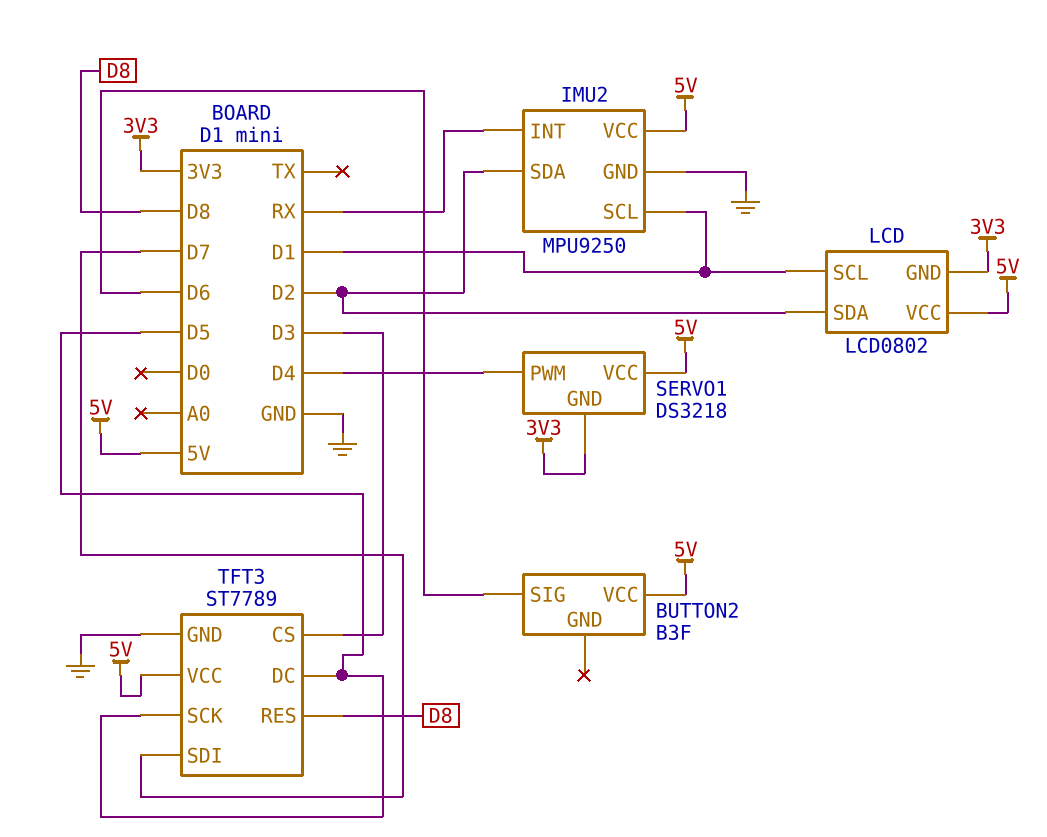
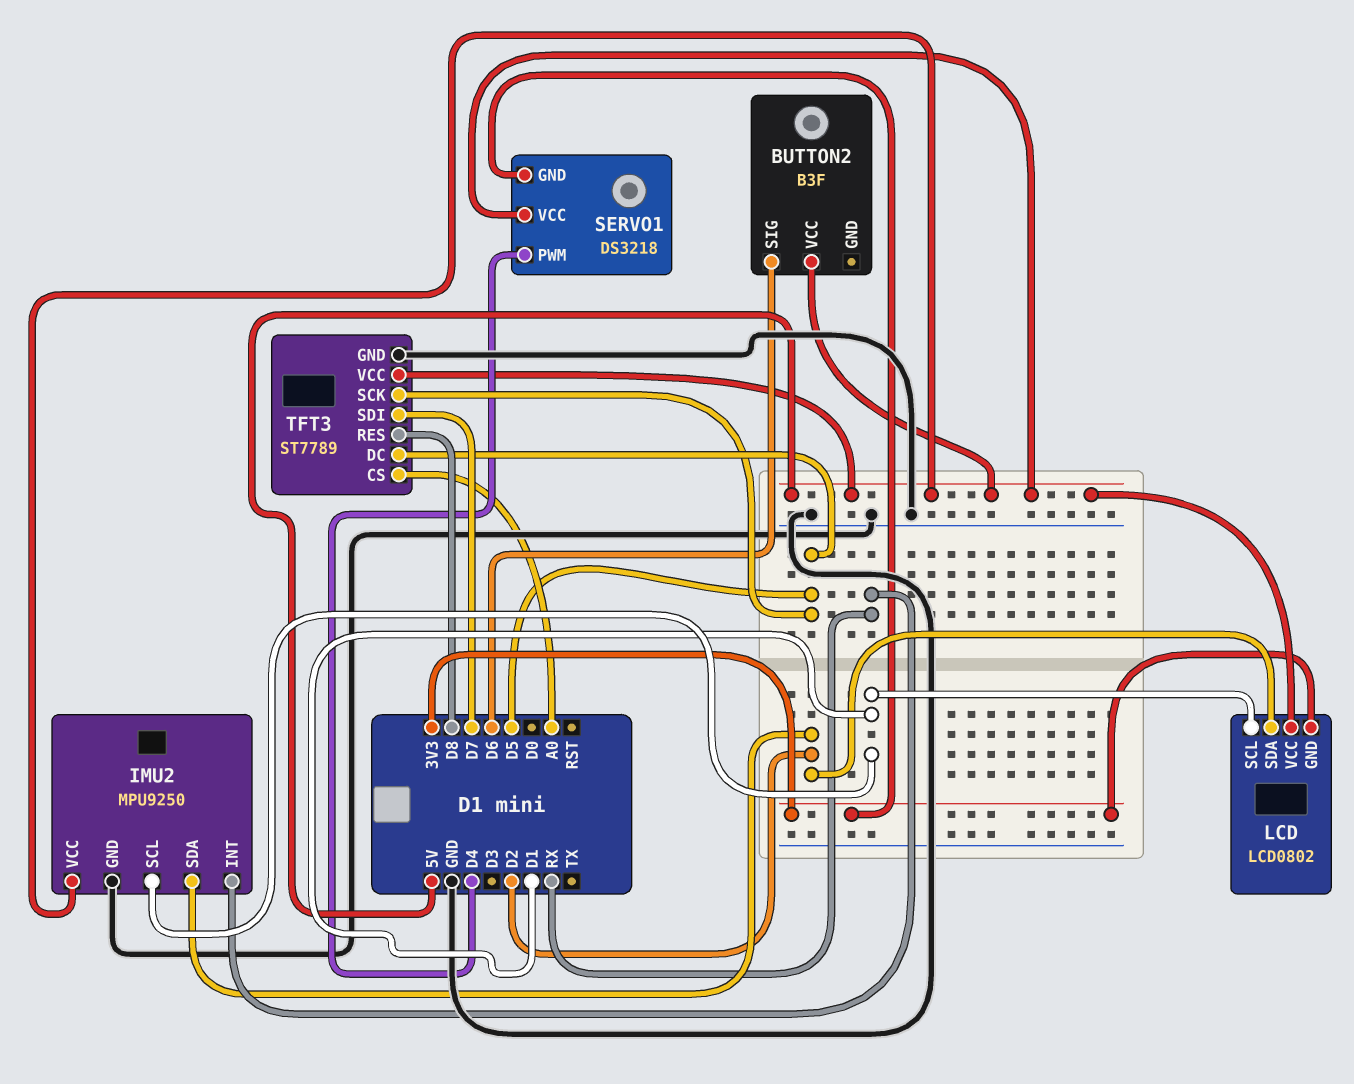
TFT3 pin CS: D3 -> A0

